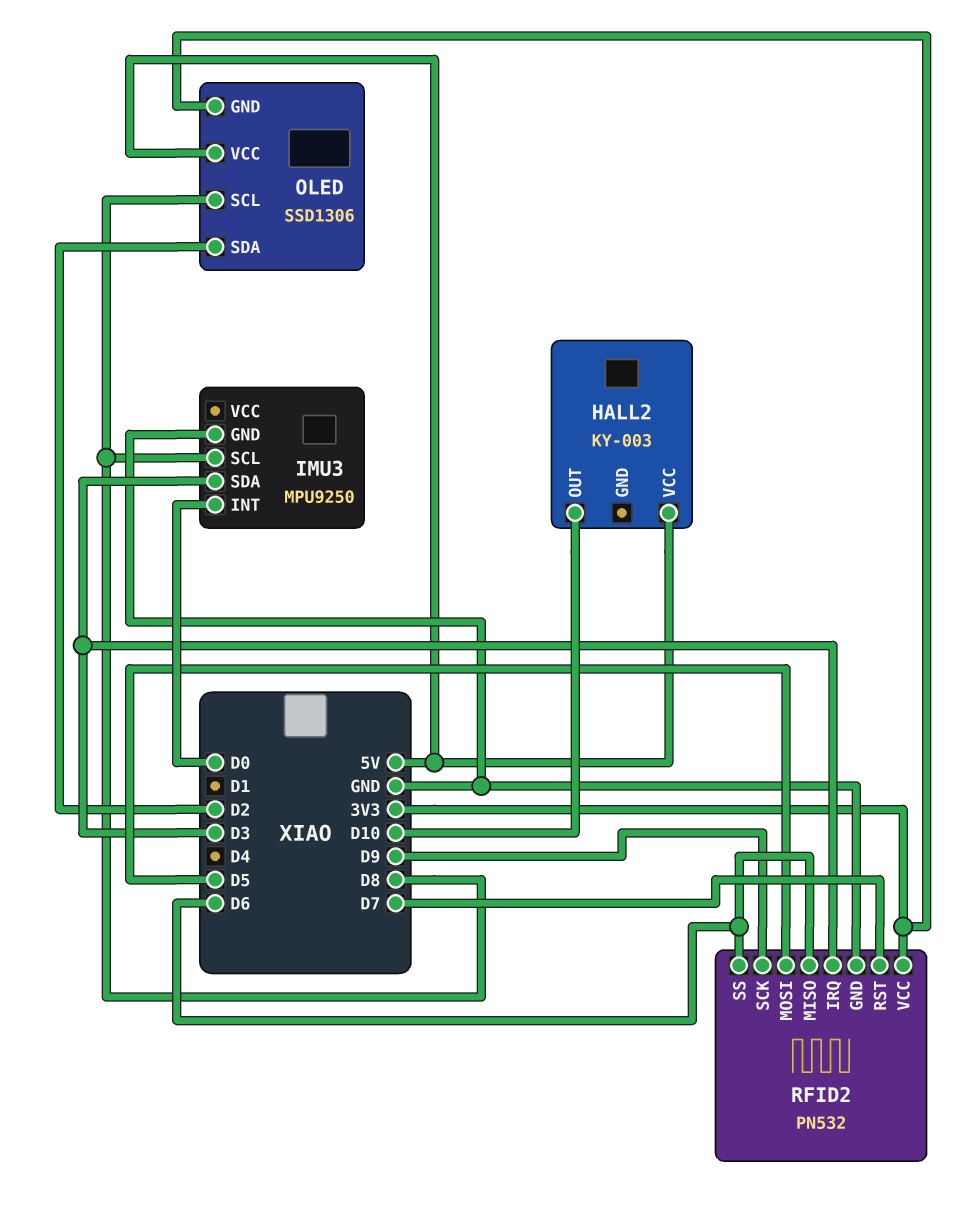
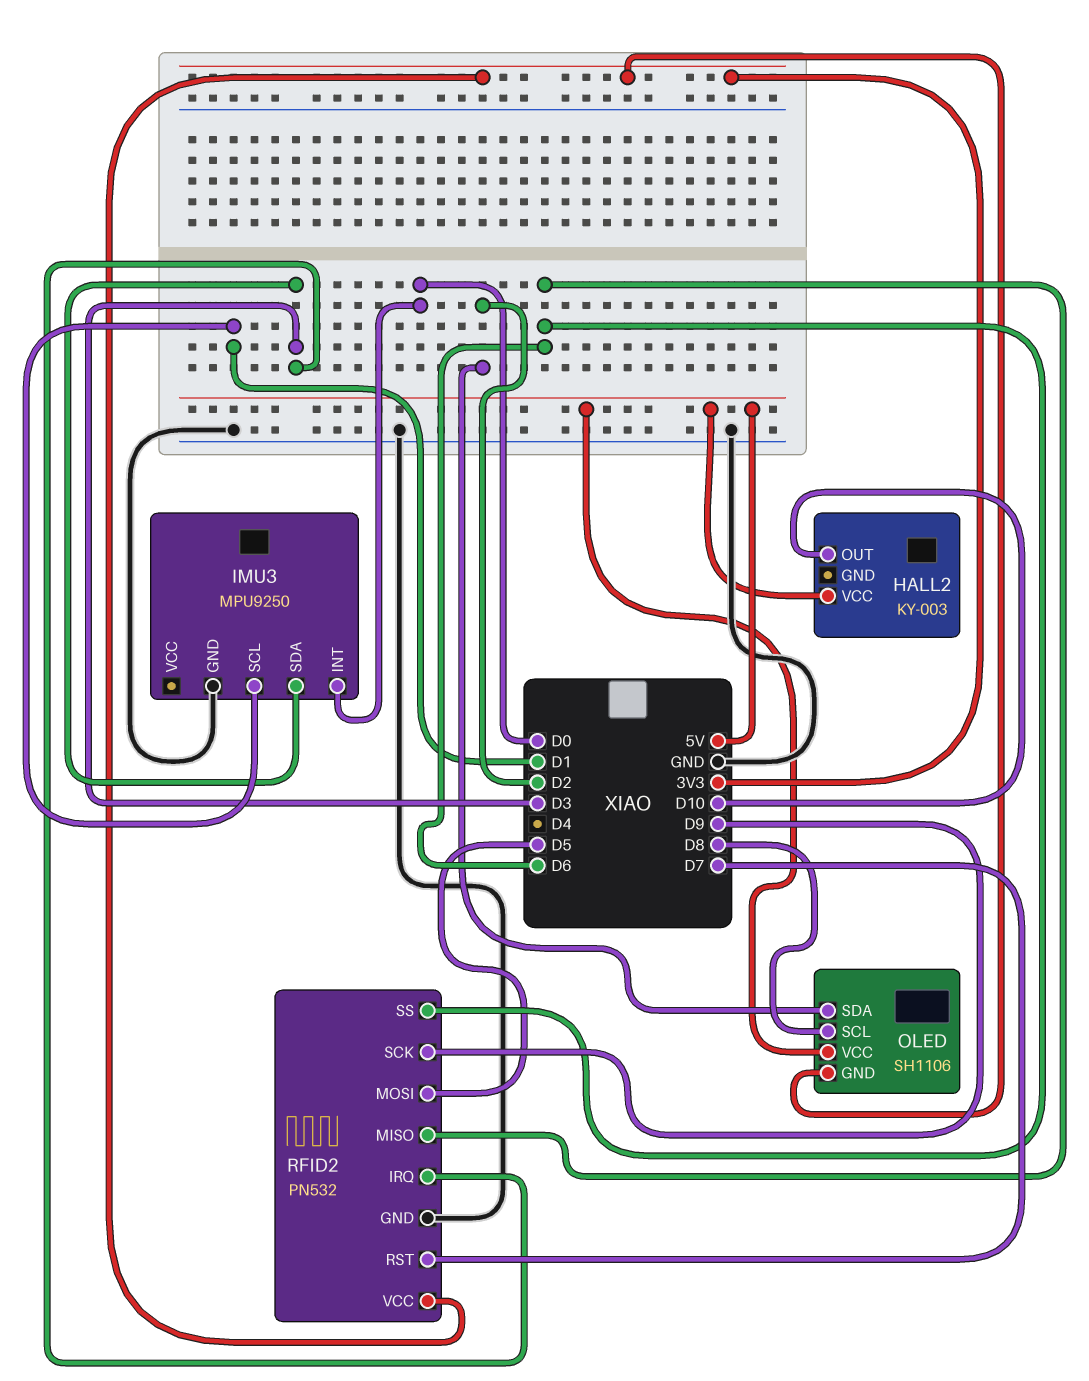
IMU3 pin SCL: D8 -> D1
OLED: SSD1306 -> SH1106

